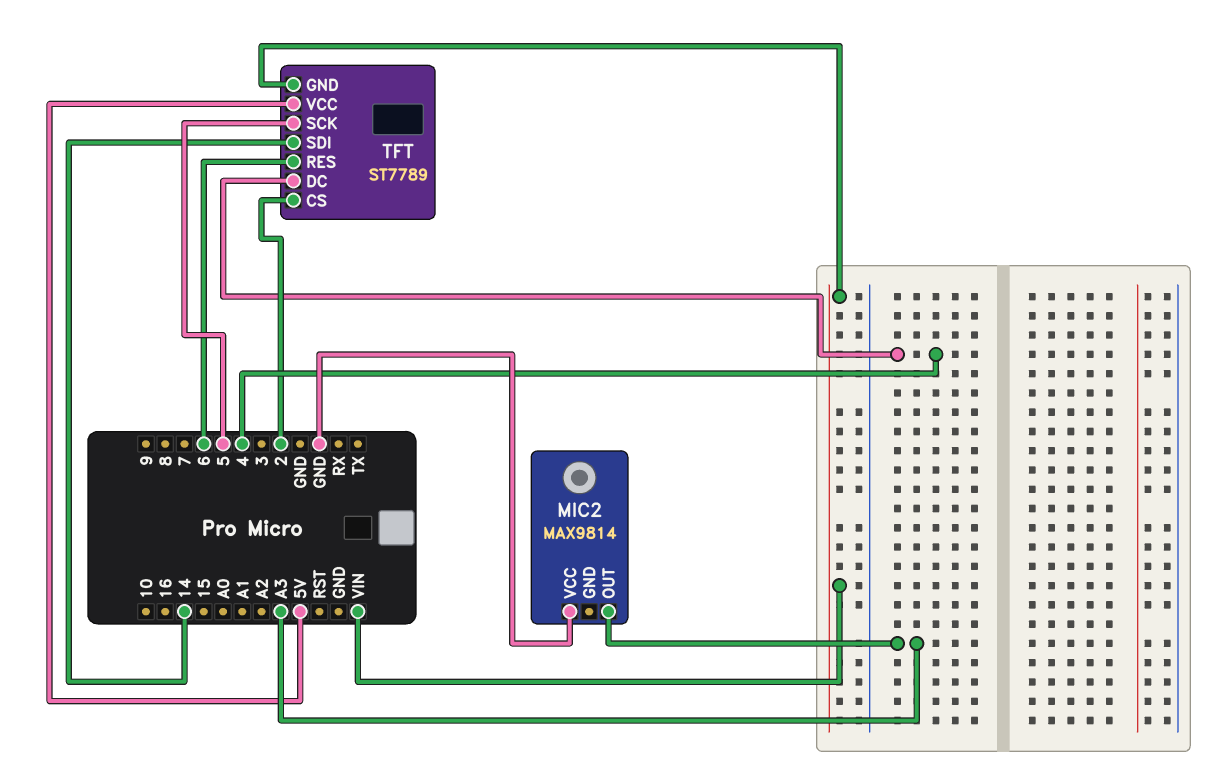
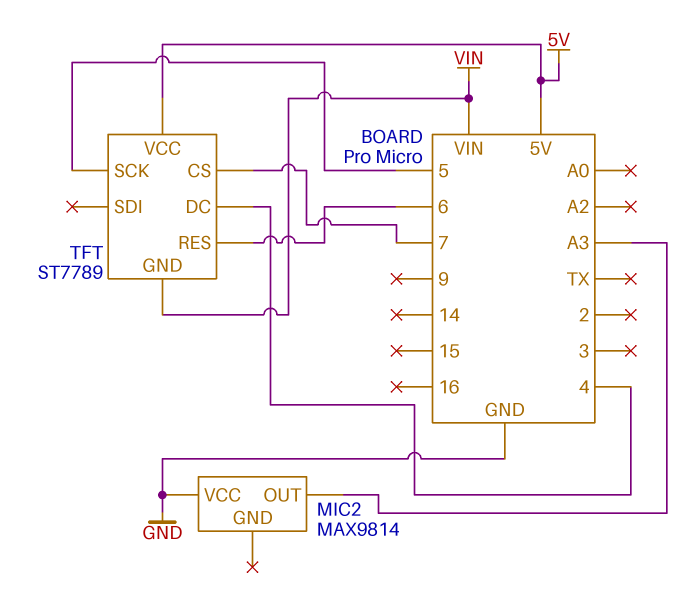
TFT pin CS: 2 -> 7
TFT pin SDI: 14 -> none

